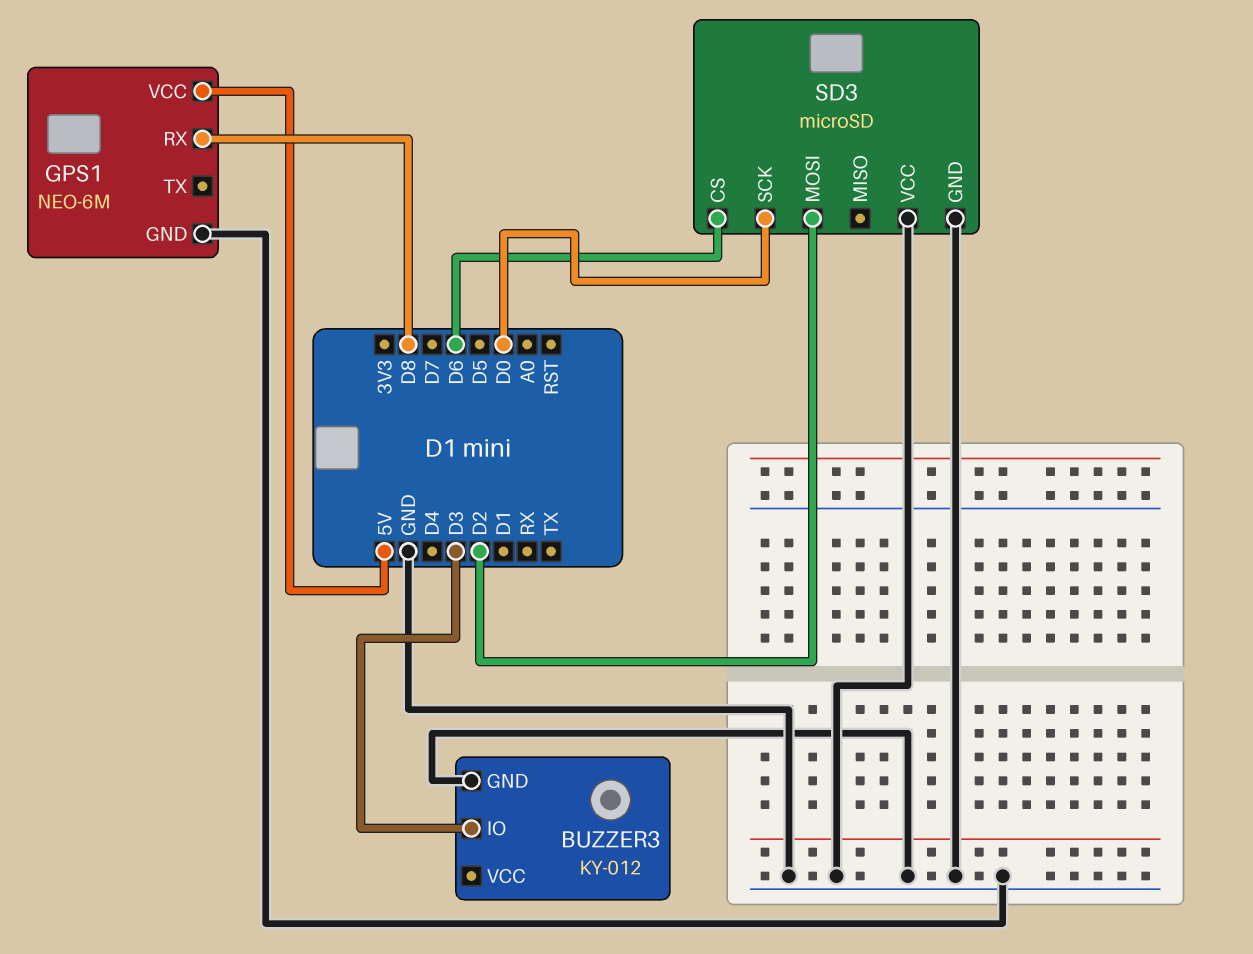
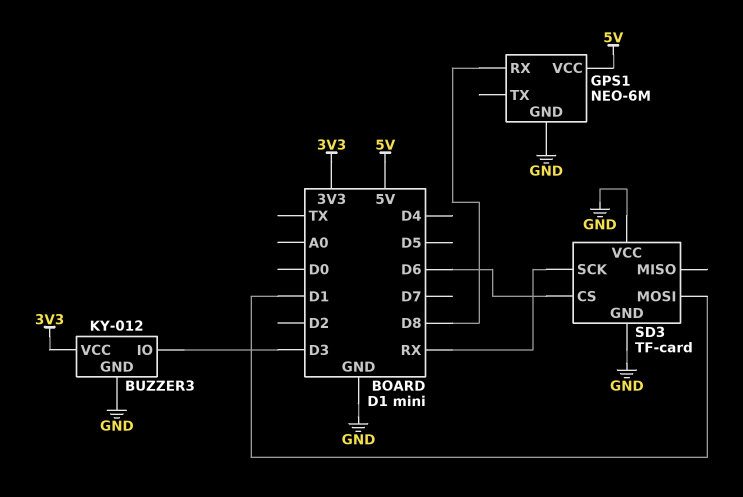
BUZZER3 pin VCC: none -> 3V3
SD3: microSD -> TF-card
SD3 pin MOSI: D2 -> D1
SD3 pin SCK: D0 -> RX

